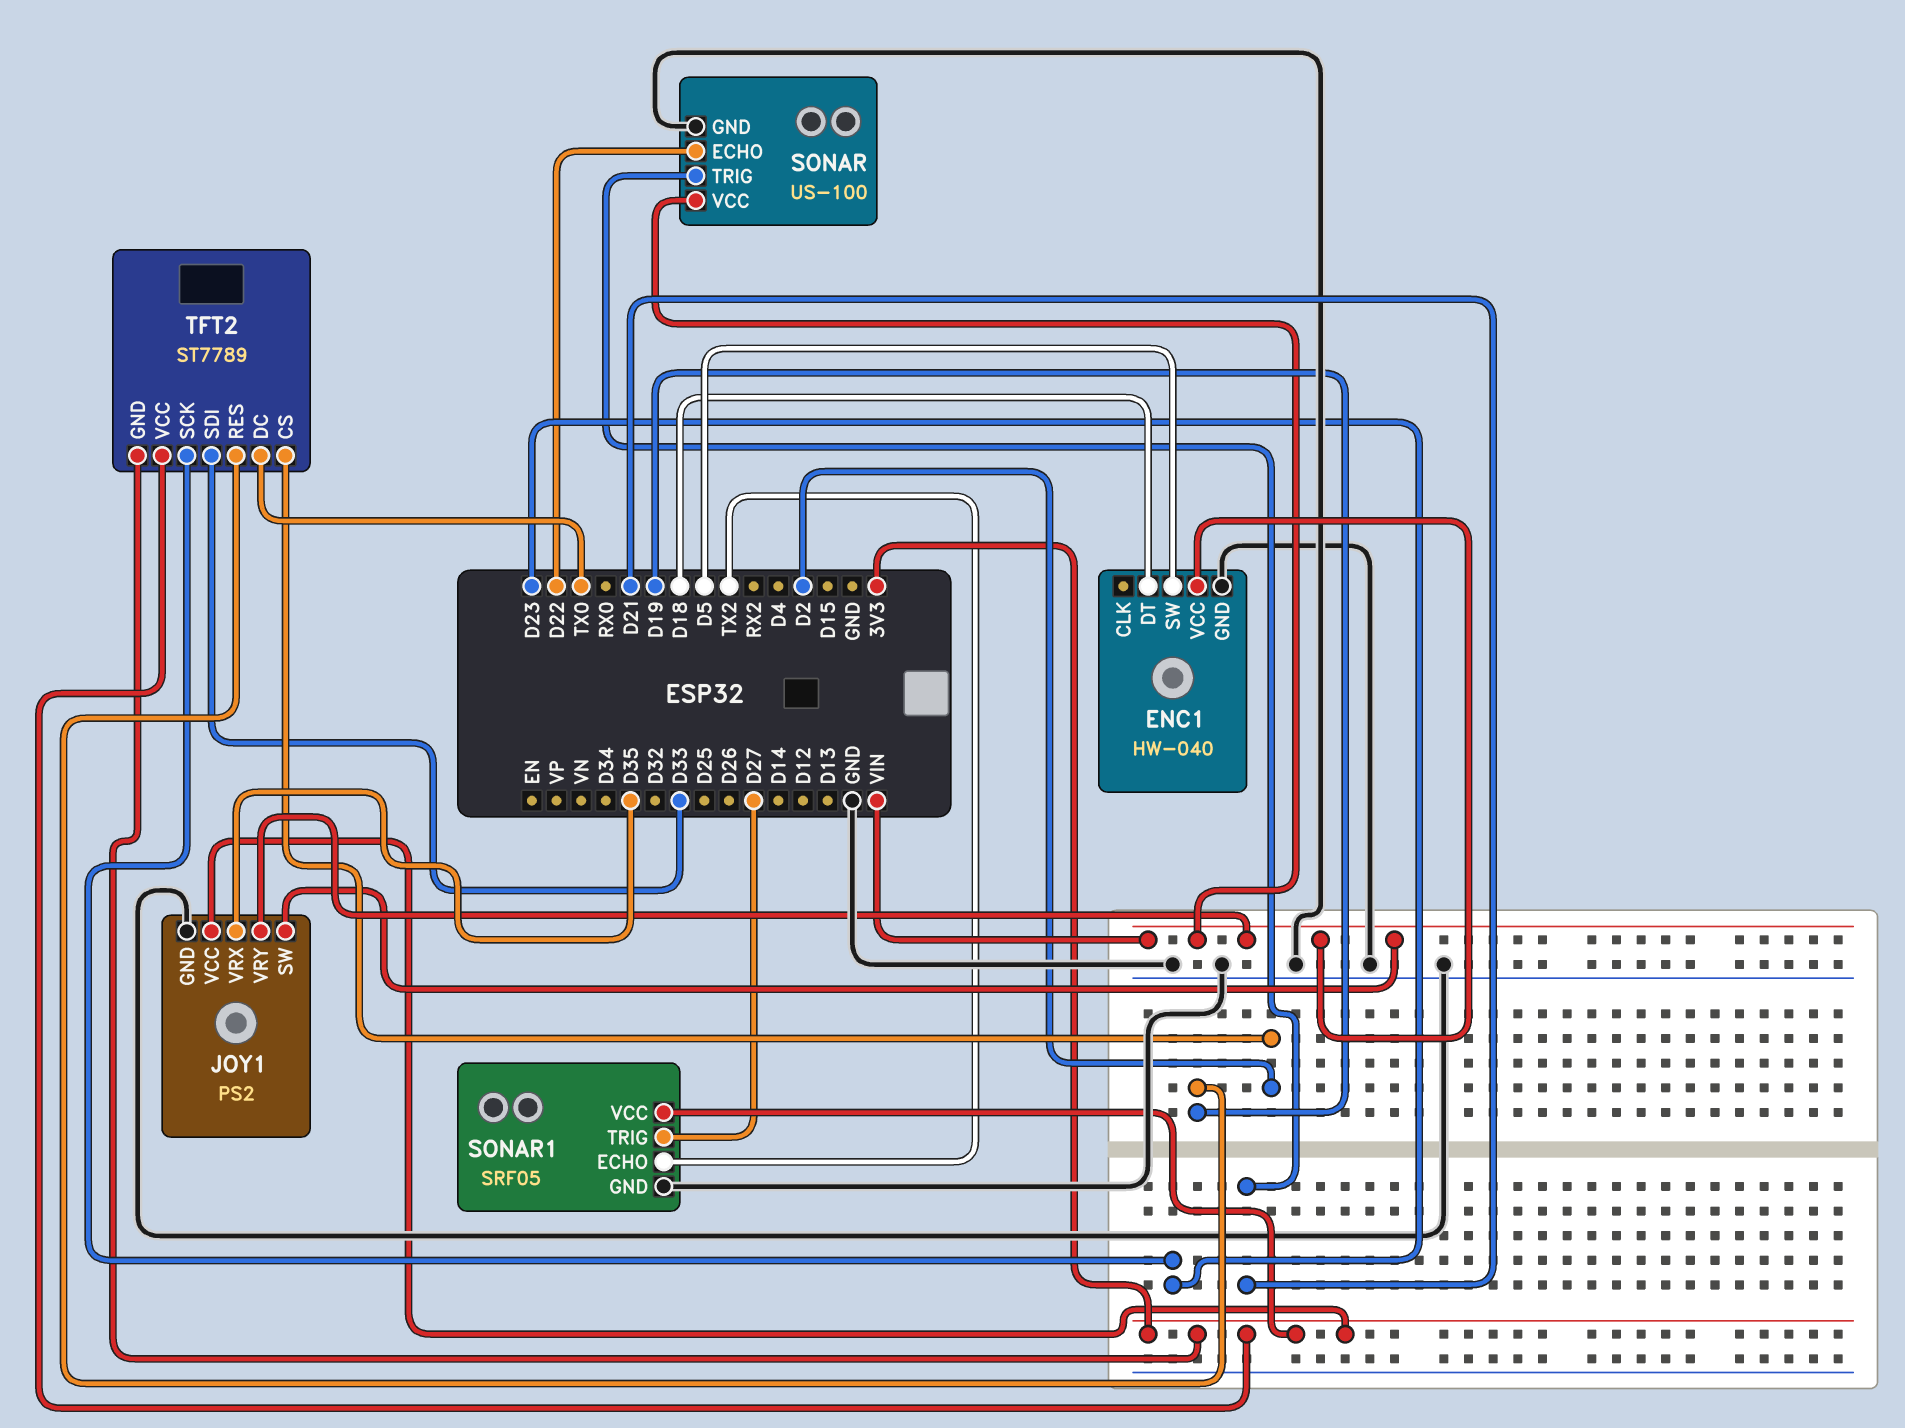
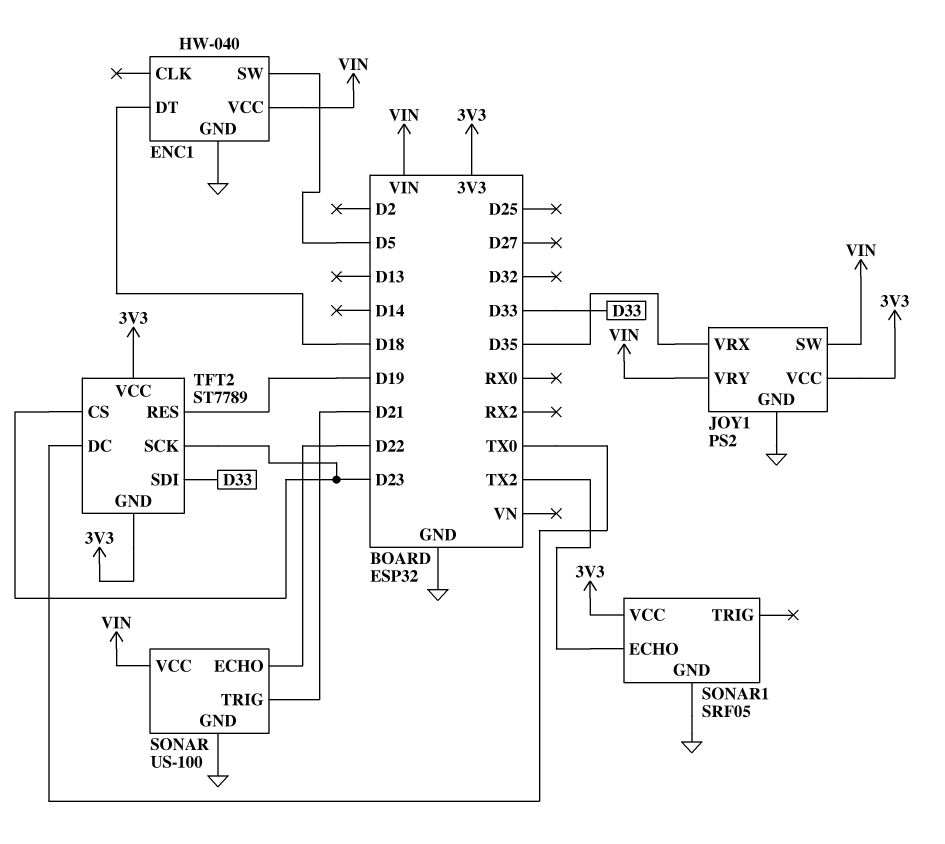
SONAR1 pin TRIG: D27 -> none
TFT2 pin CS: D2 -> D23

